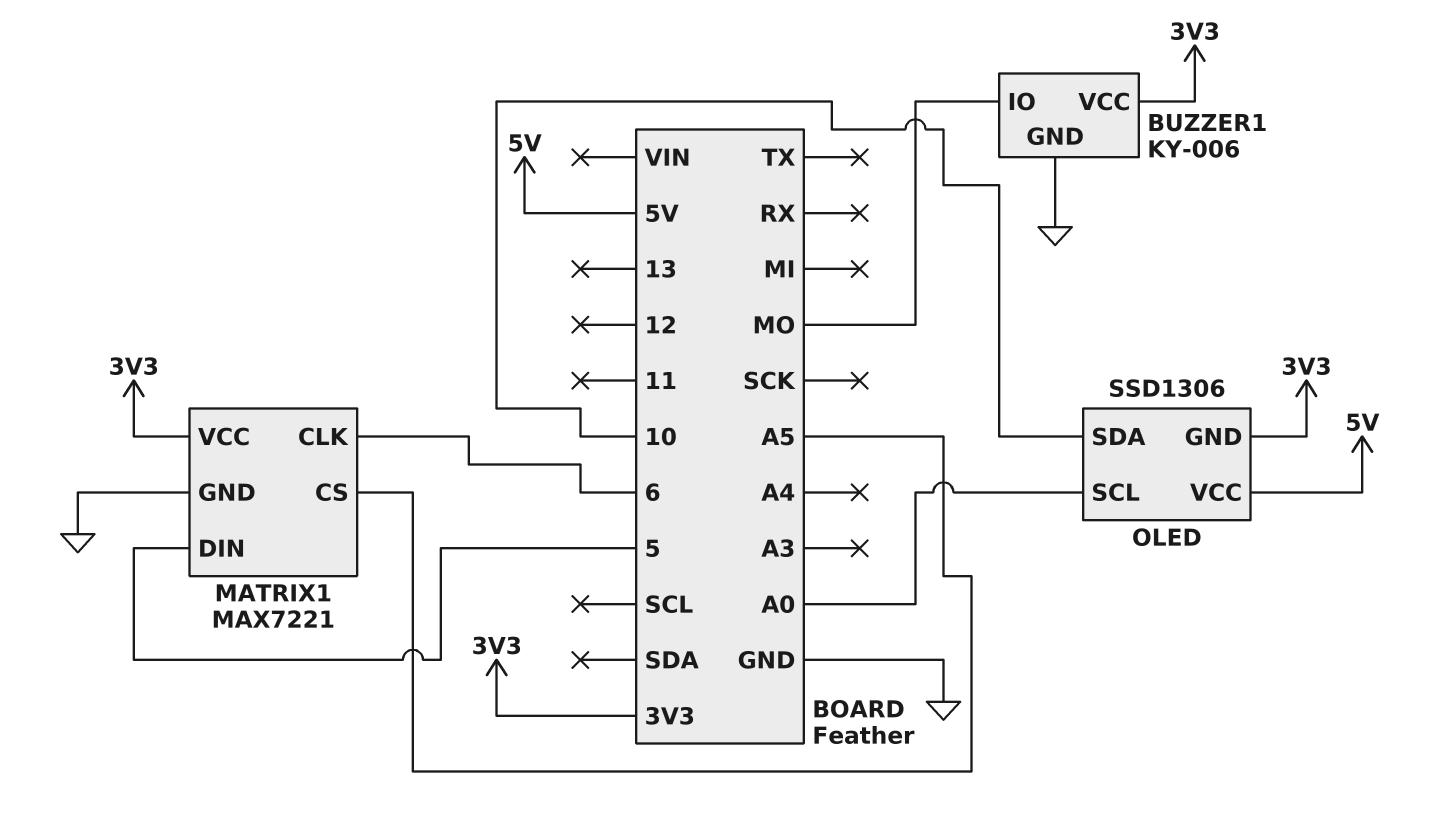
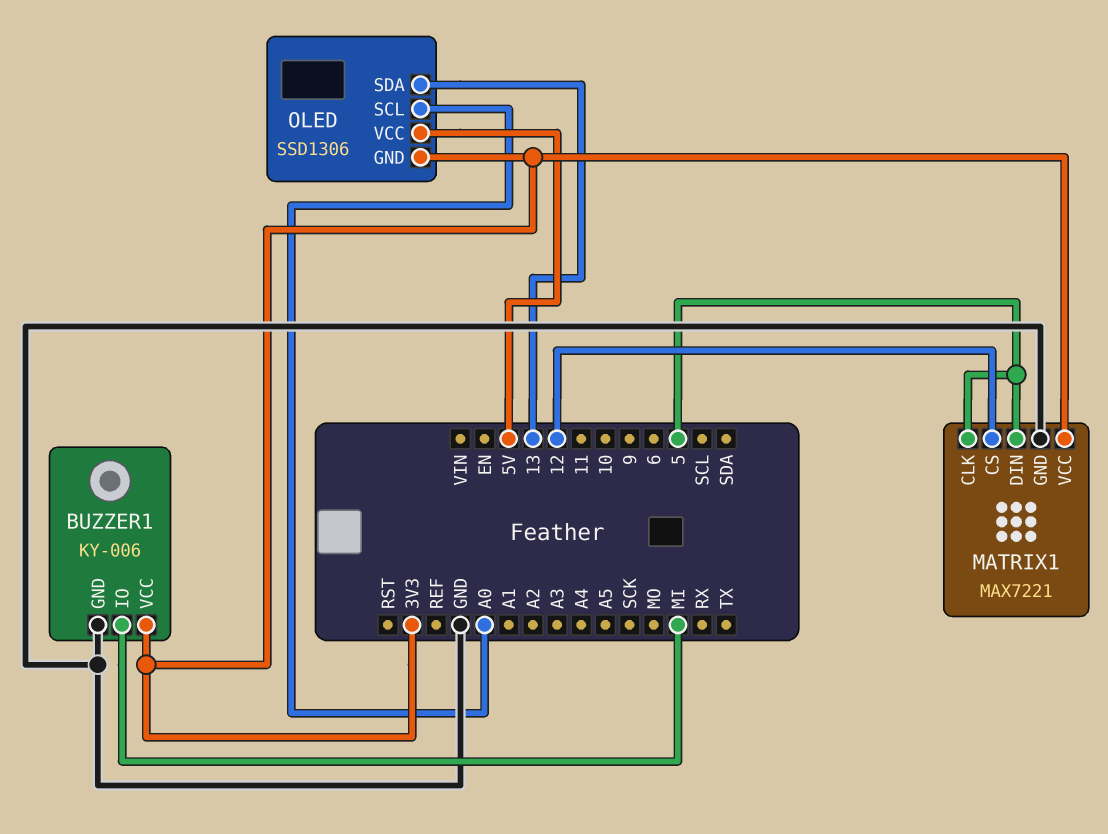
BUZZER1 pin IO: MO -> MI
MATRIX1 pin CLK: 6 -> 5
MATRIX1 pin CS: A5 -> 12
OLED pin SDA: 10 -> 13

